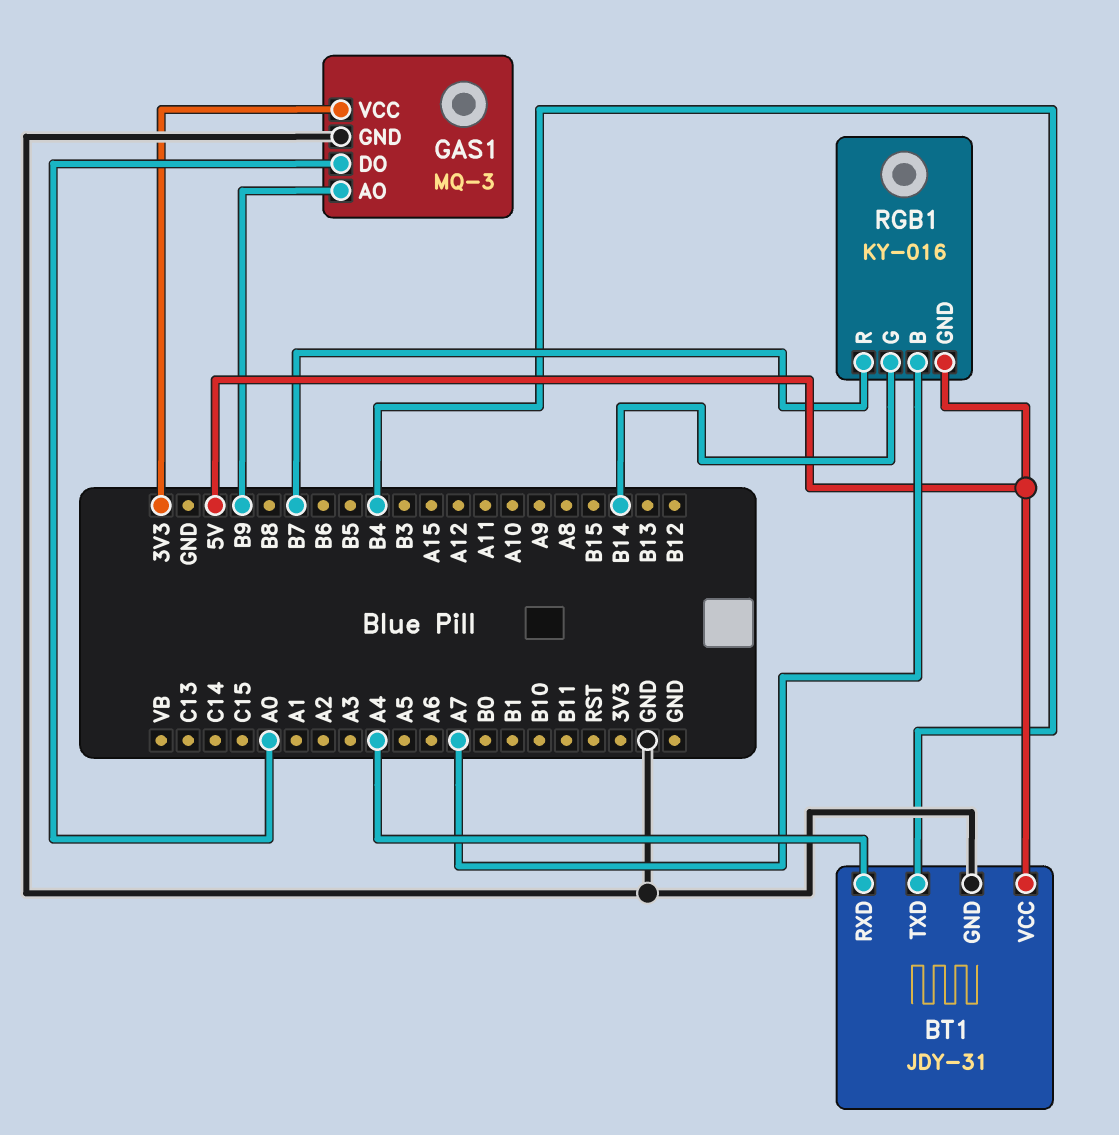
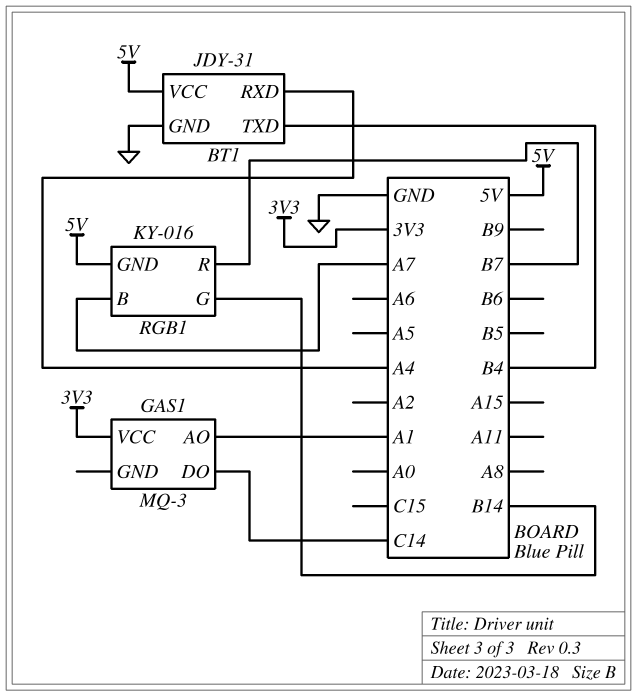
GAS1 pin AO: B9 -> A1
GAS1 pin DO: A0 -> C14
GAS1 pin GND: GND -> none

